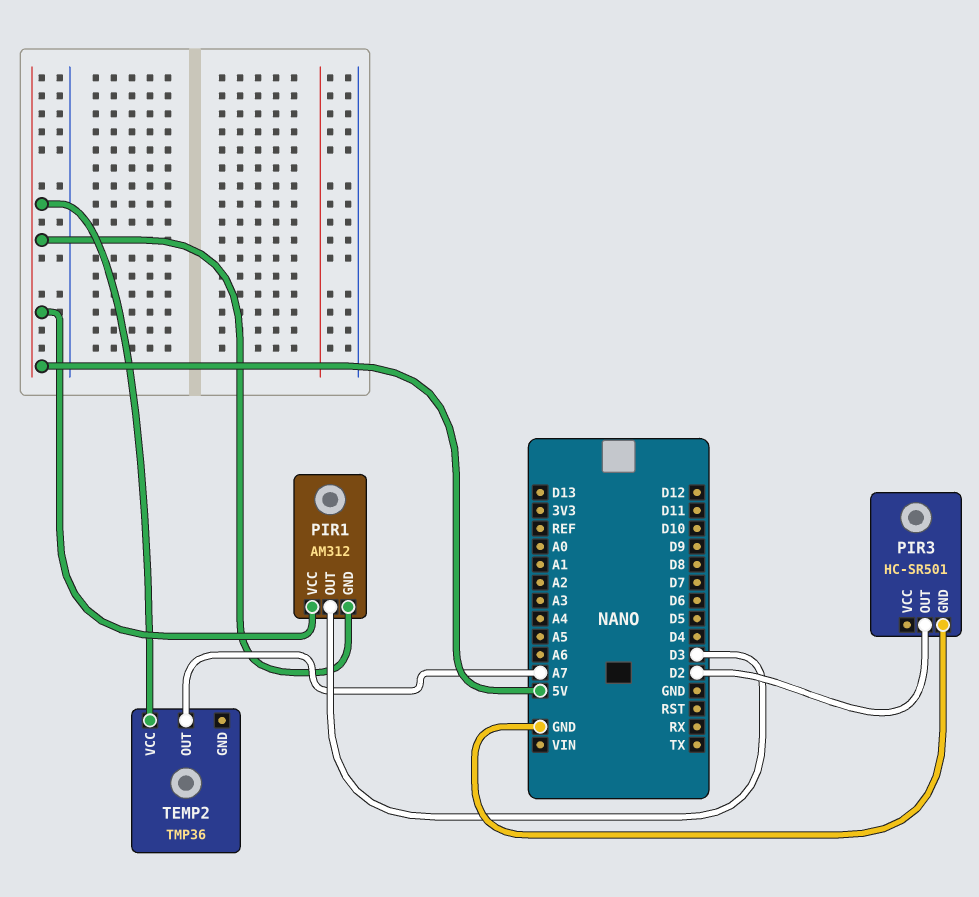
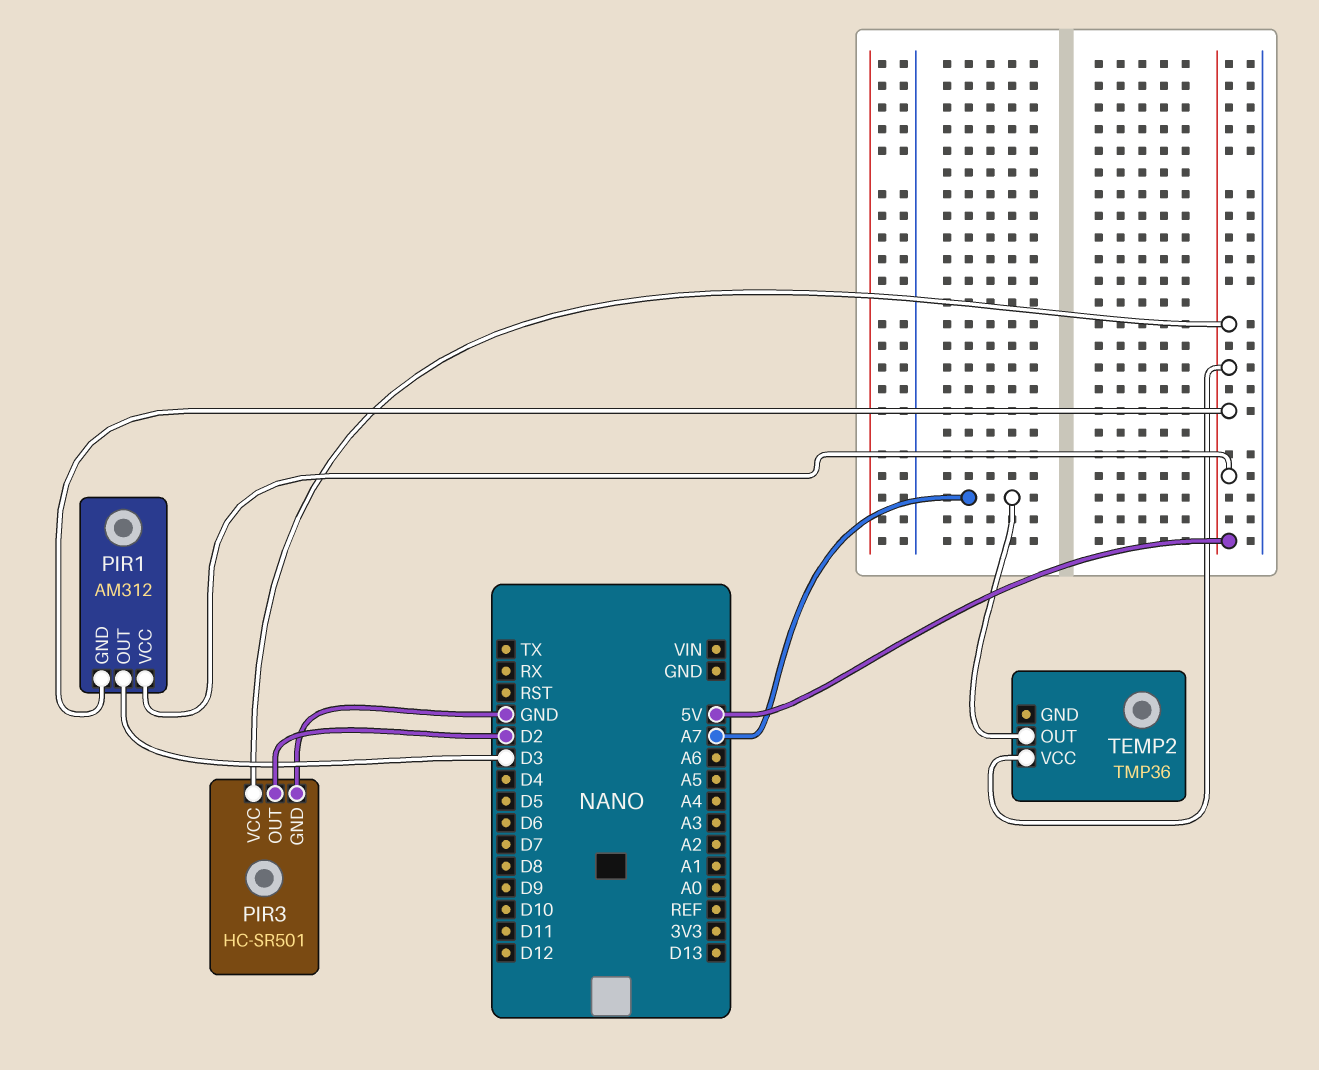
PIR3 pin VCC: none -> 5V

